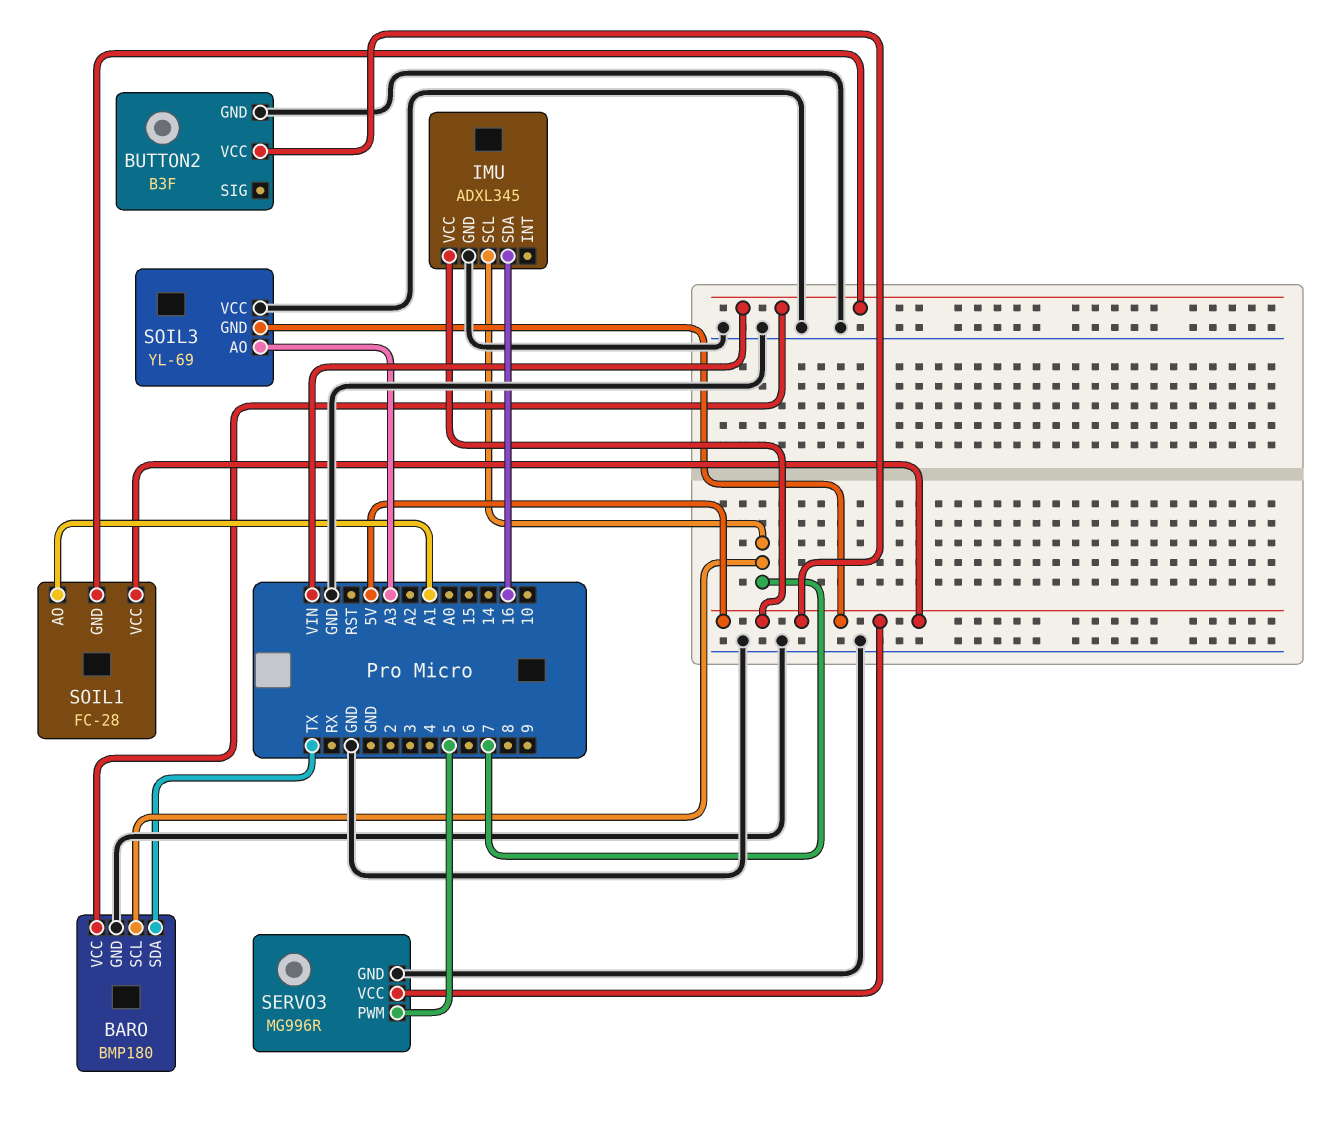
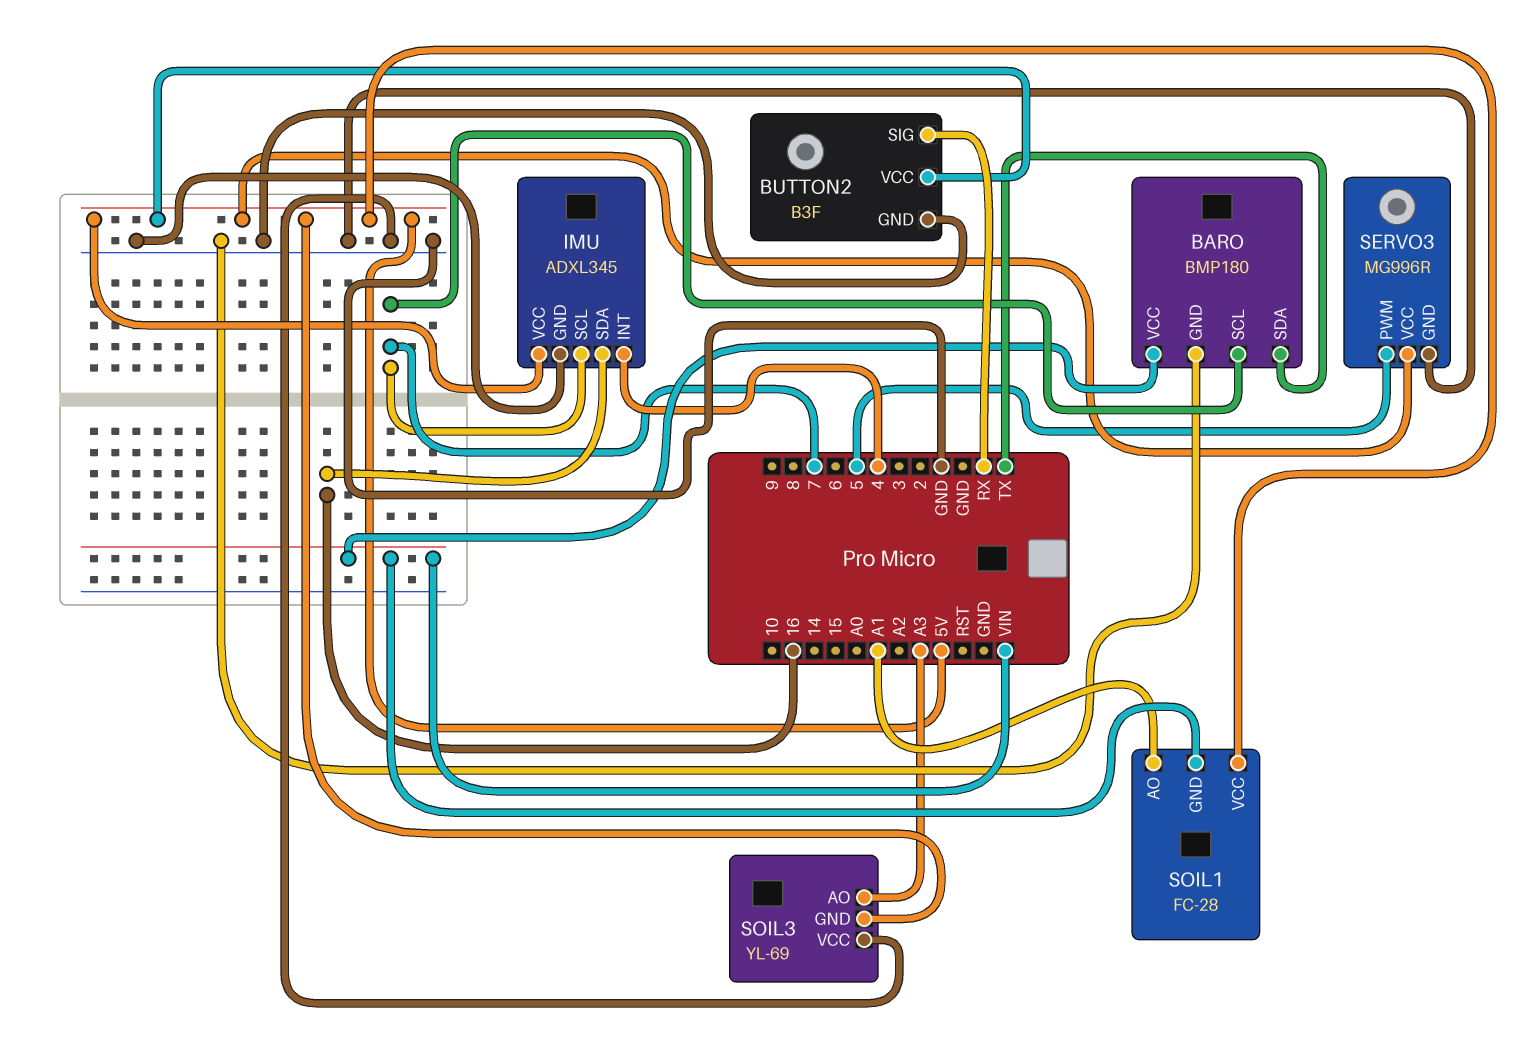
BUTTON2 pin SIG: none -> RX
IMU pin INT: none -> 4

